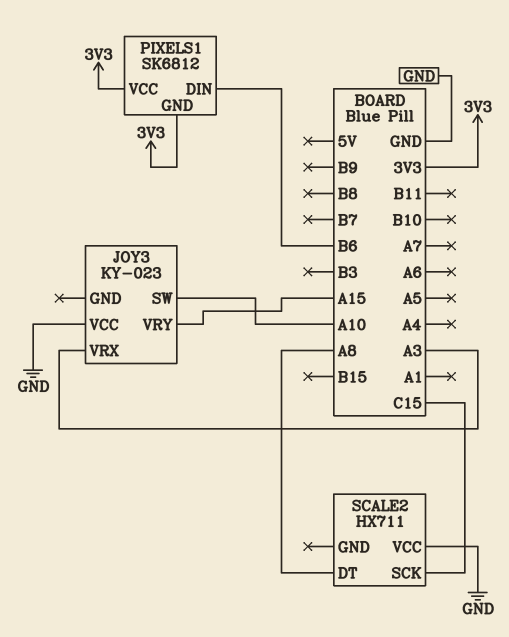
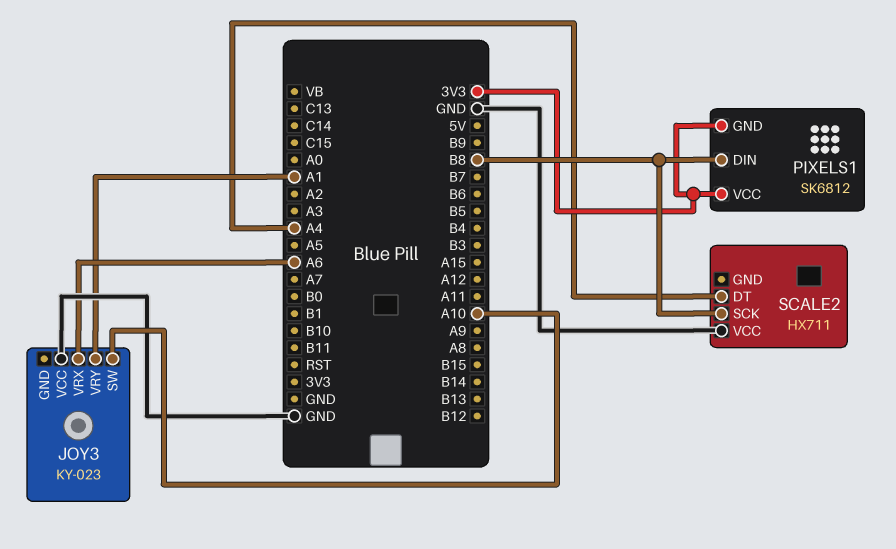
JOY3 pin VRX: A3 -> A6
JOY3 pin VRY: A15 -> A1
PIXELS1 pin DIN: B6 -> B8
SCALE2 pin DT: A8 -> A4
SCALE2 pin SCK: C15 -> B8

